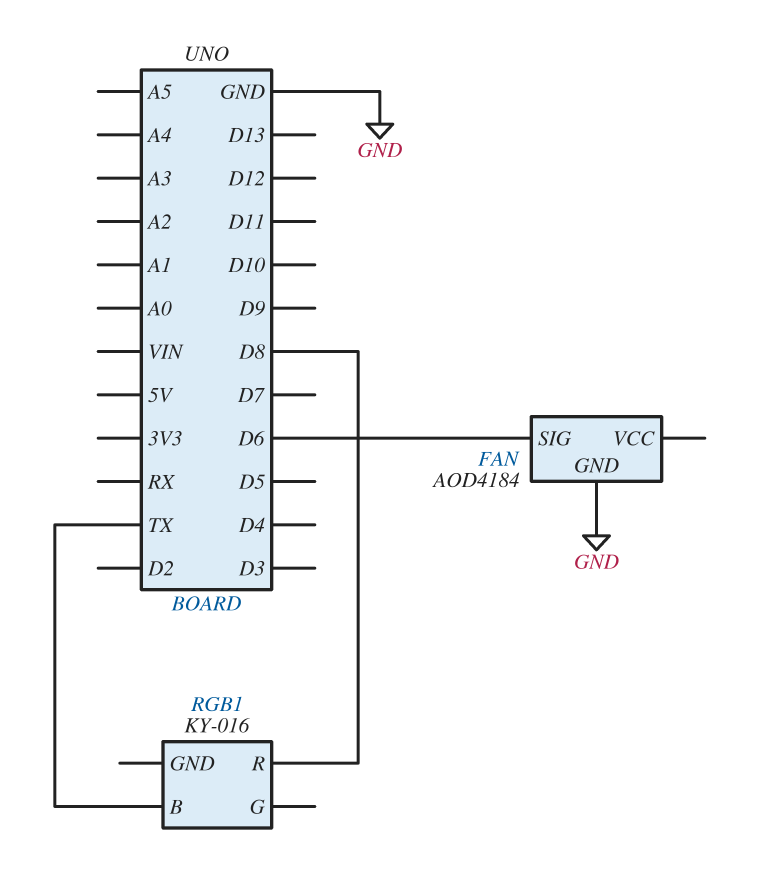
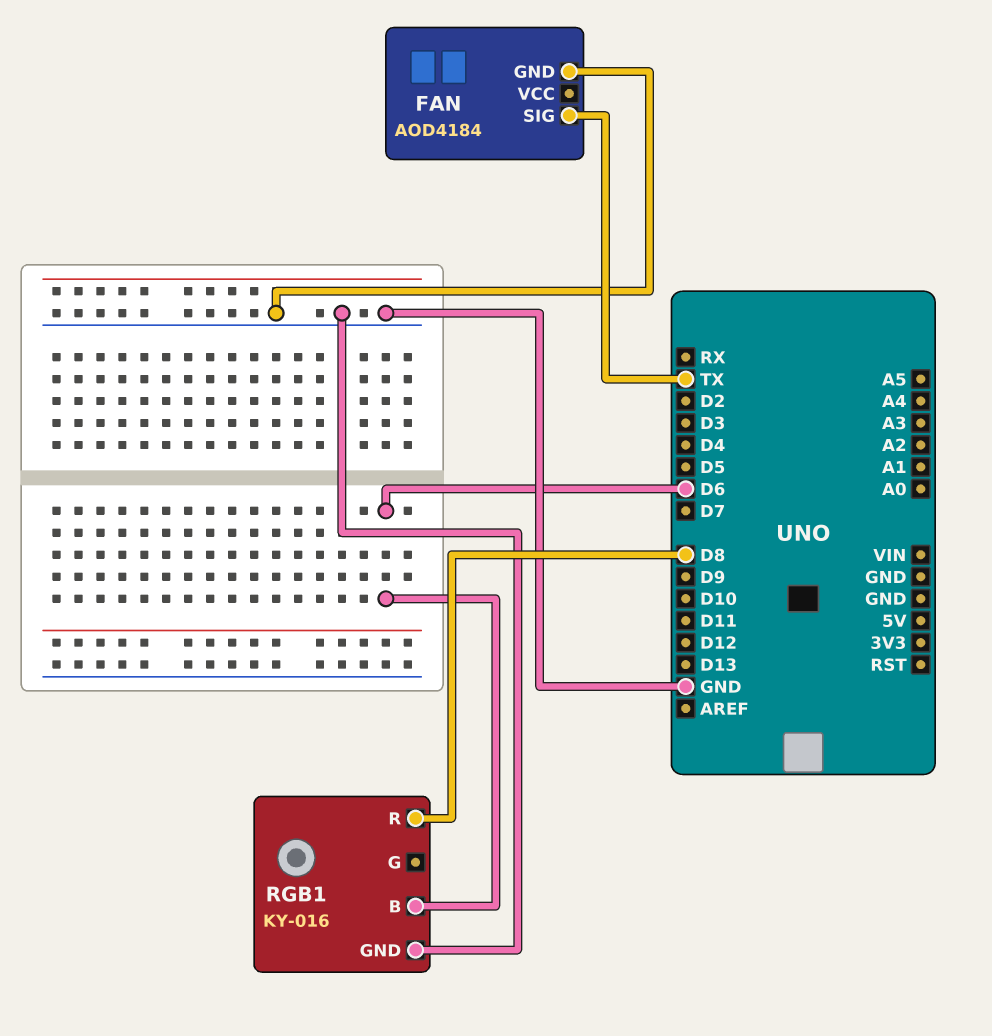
FAN pin SIG: D6 -> TX
RGB1 pin B: TX -> D6
RGB1 pin GND: none -> GND

